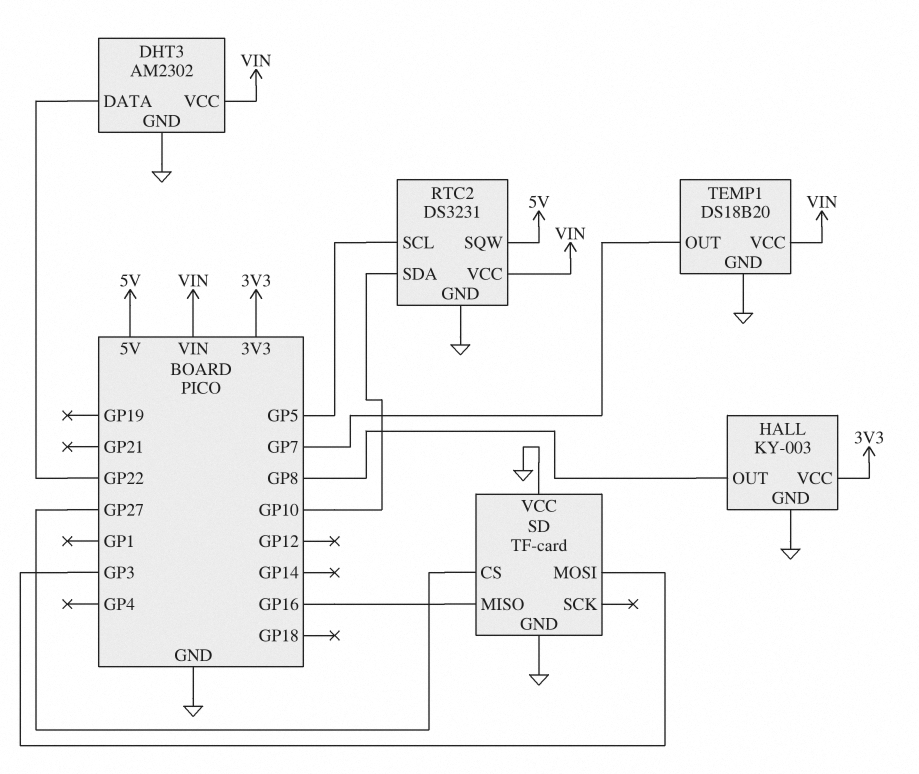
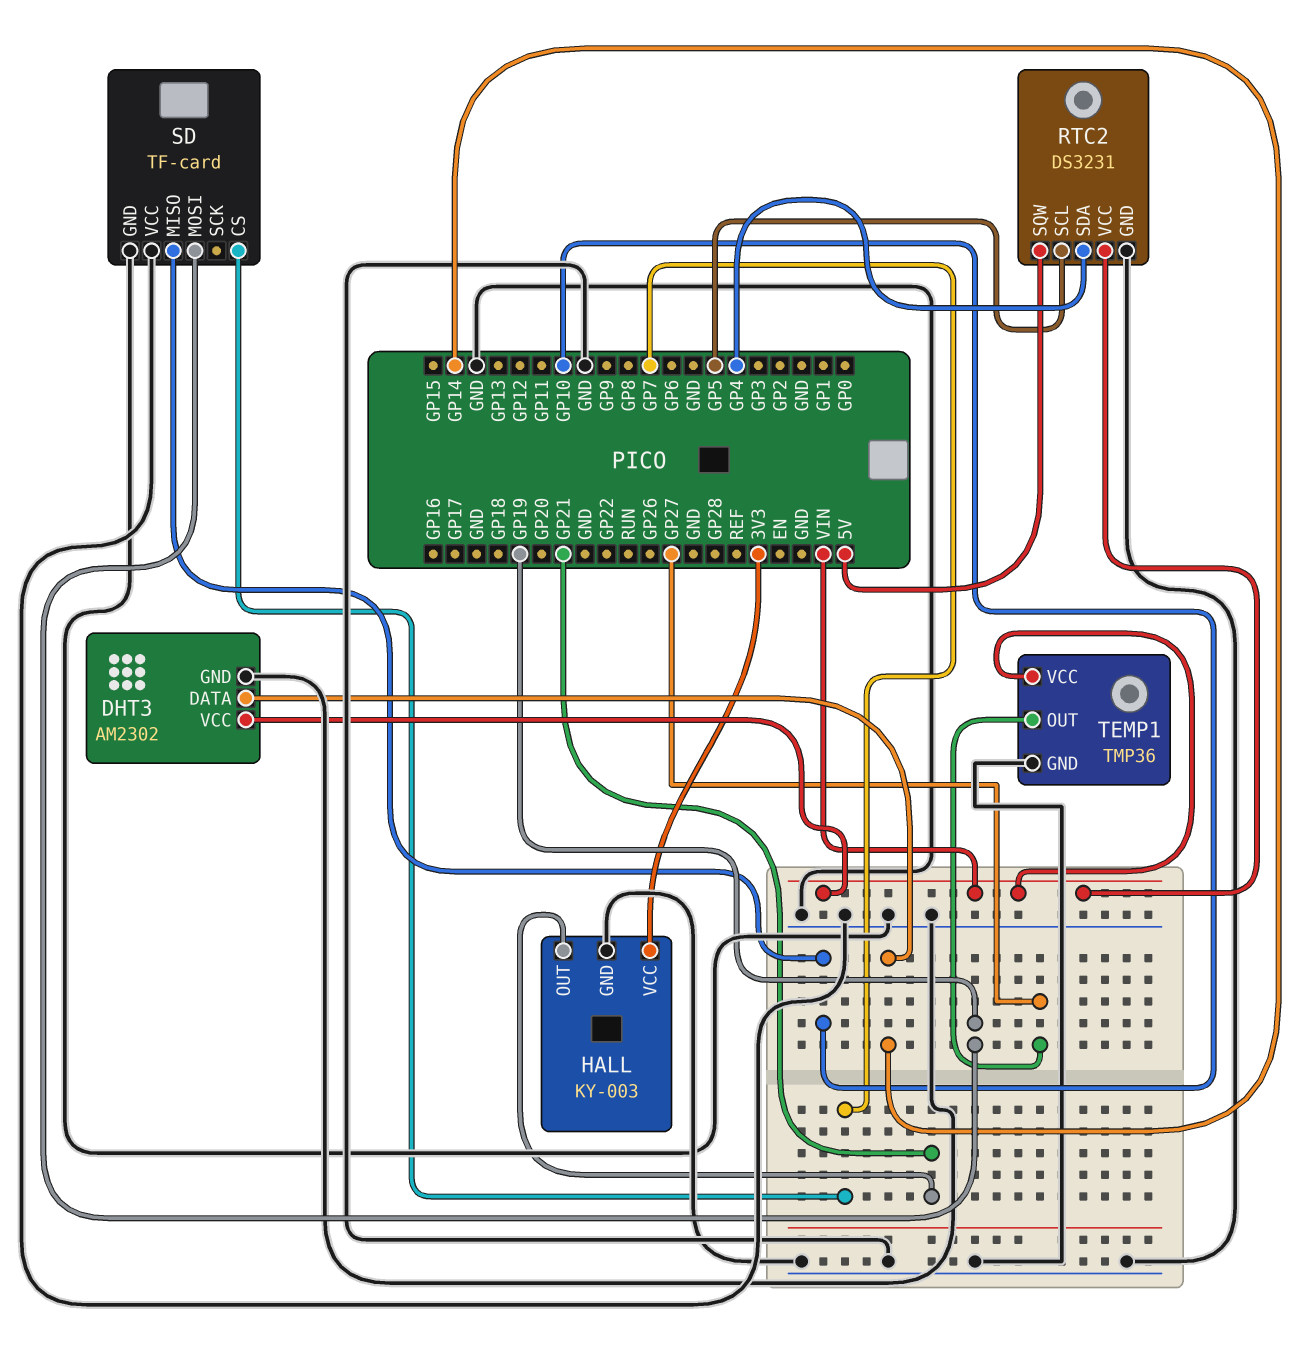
DHT3 pin DATA: GP22 -> GP14
HALL pin OUT: GP8 -> GP21
RTC2 pin SDA: GP10 -> GP4
SD pin CS: GP27 -> GP7
SD pin MISO: GP16 -> GP10
SD pin MOSI: GP3 -> GP19
TEMP1: DS18B20 -> TMP36
TEMP1 pin OUT: GP7 -> GP27

